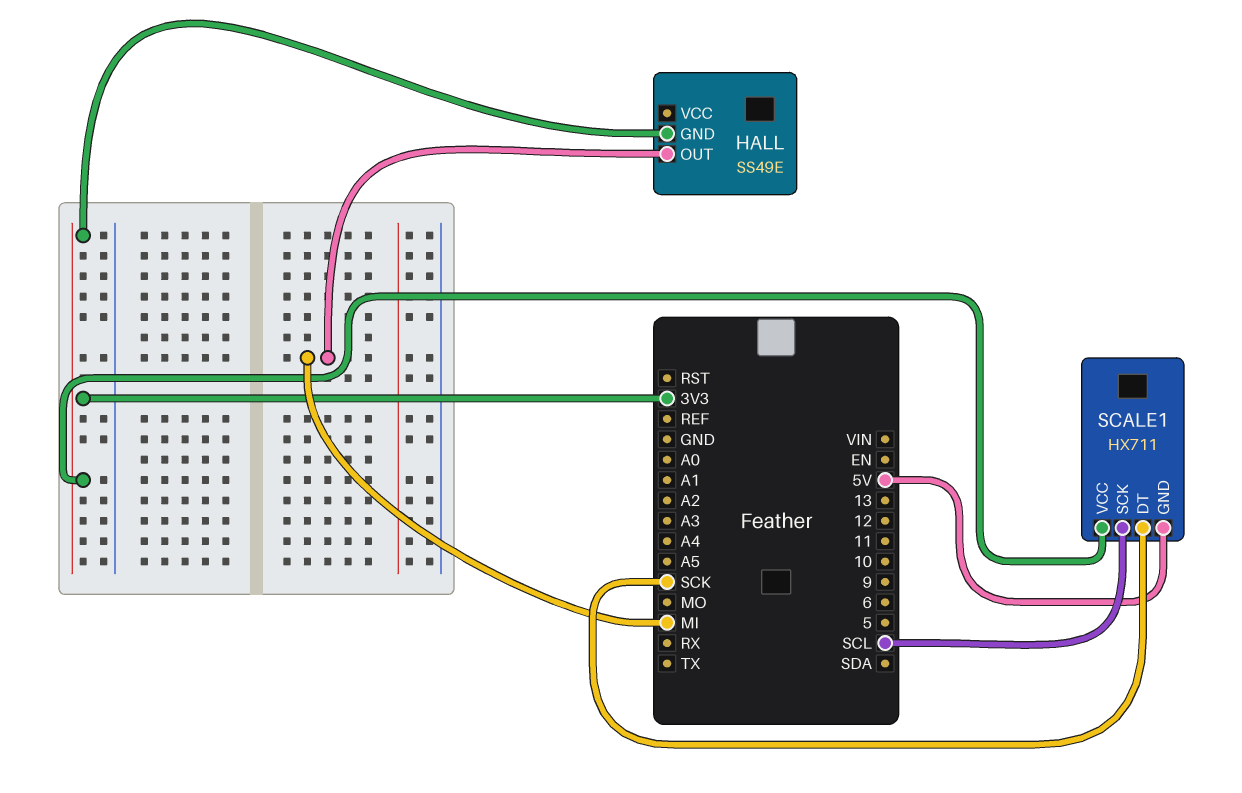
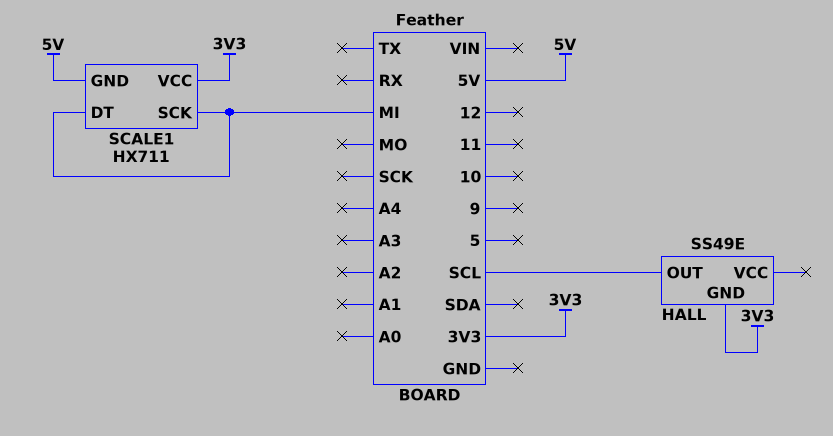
HALL pin OUT: MI -> SCL
SCALE1 pin DT: SCK -> MI
SCALE1 pin SCK: SCL -> MI

